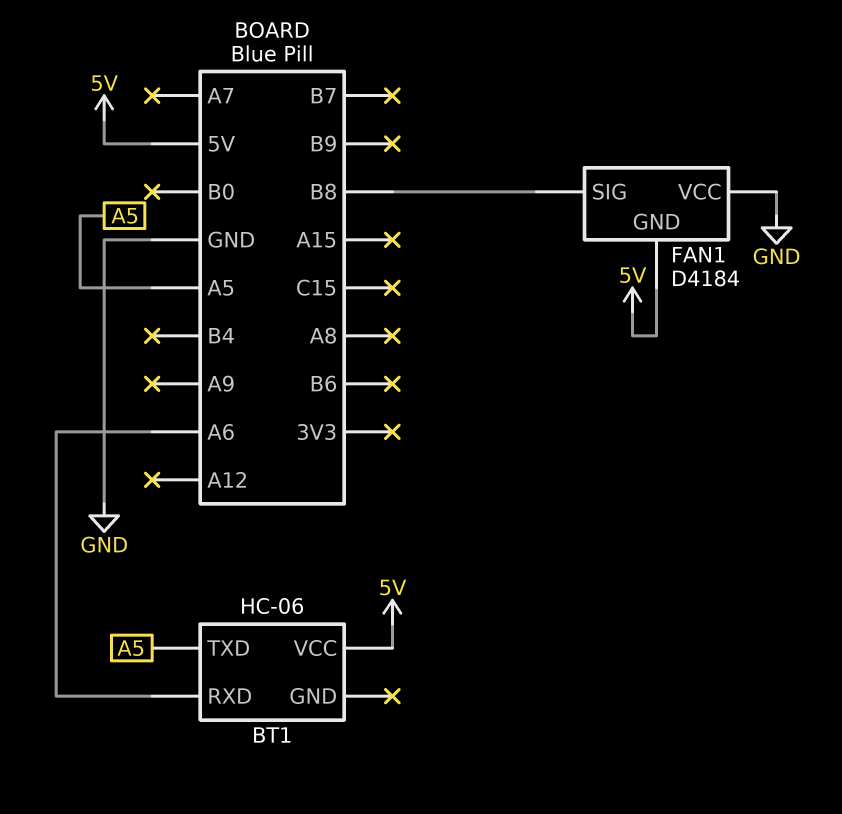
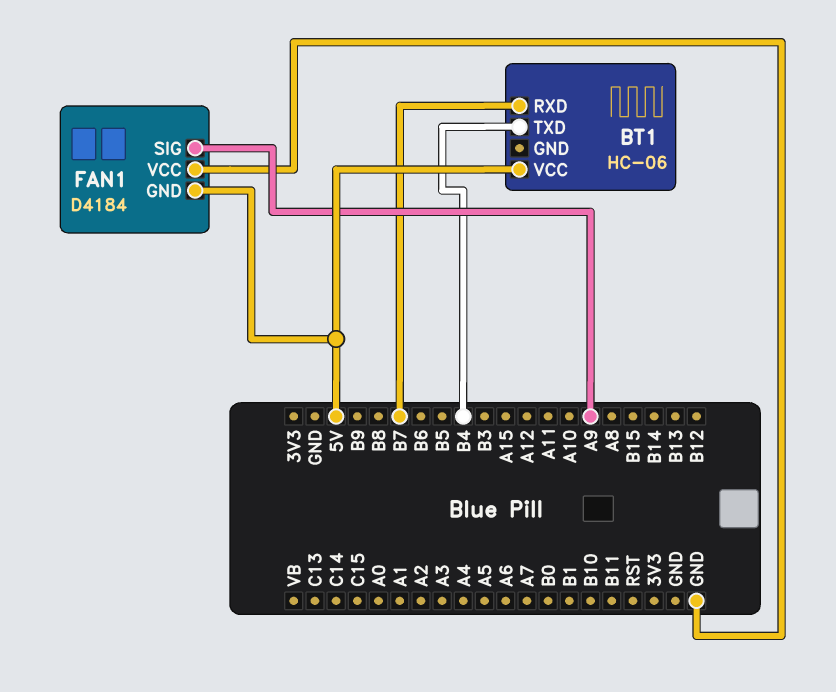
BT1 pin RXD: A6 -> B7
BT1 pin TXD: A5 -> B4
FAN1 pin SIG: B8 -> A9

